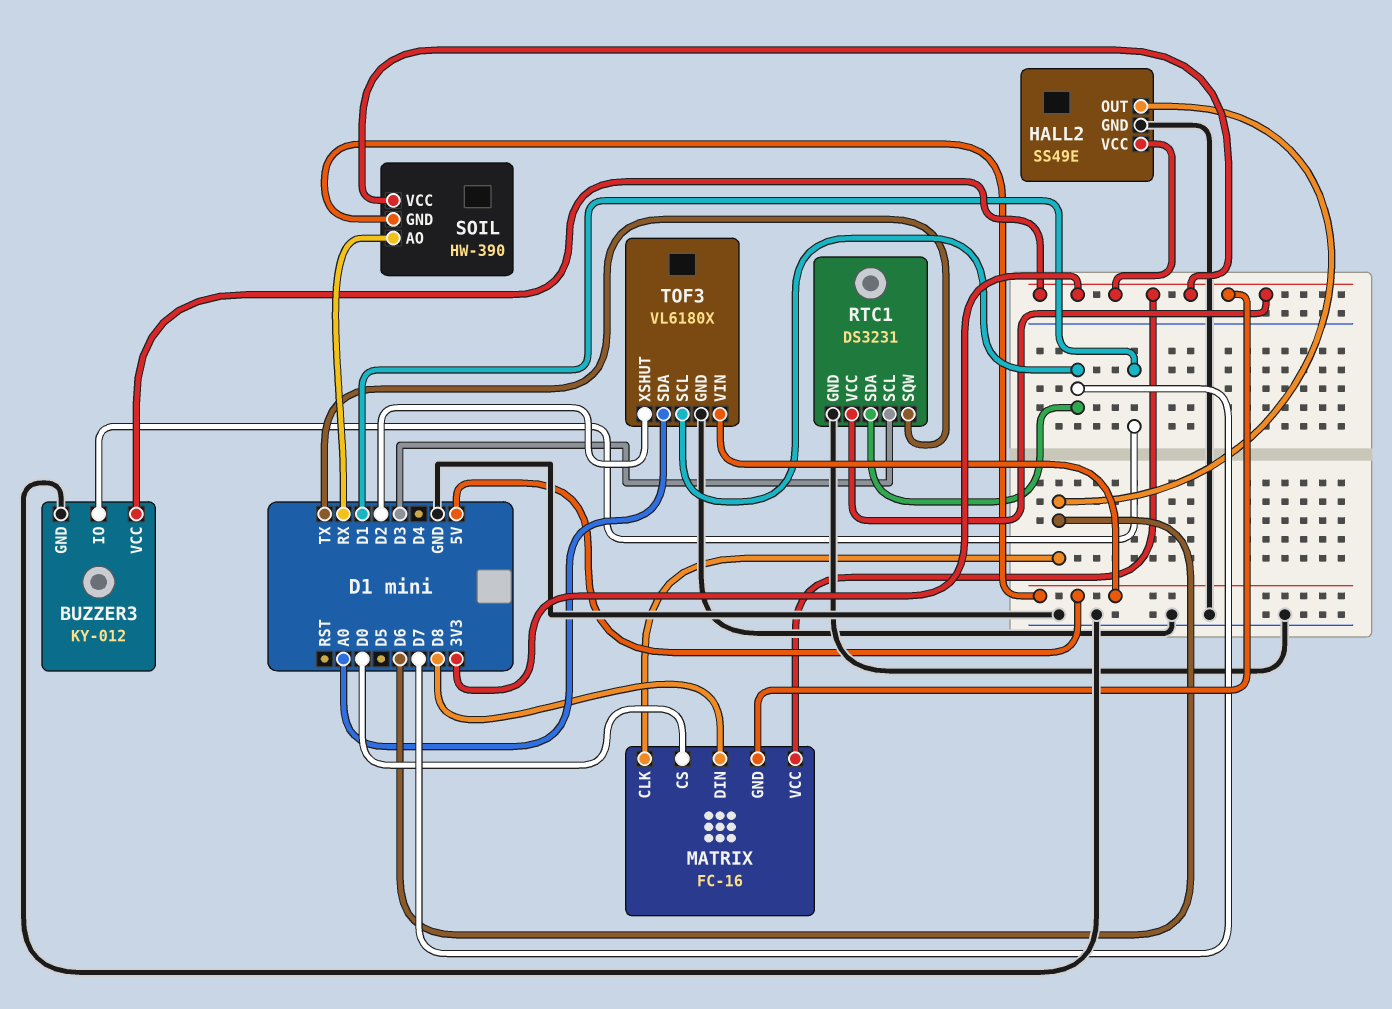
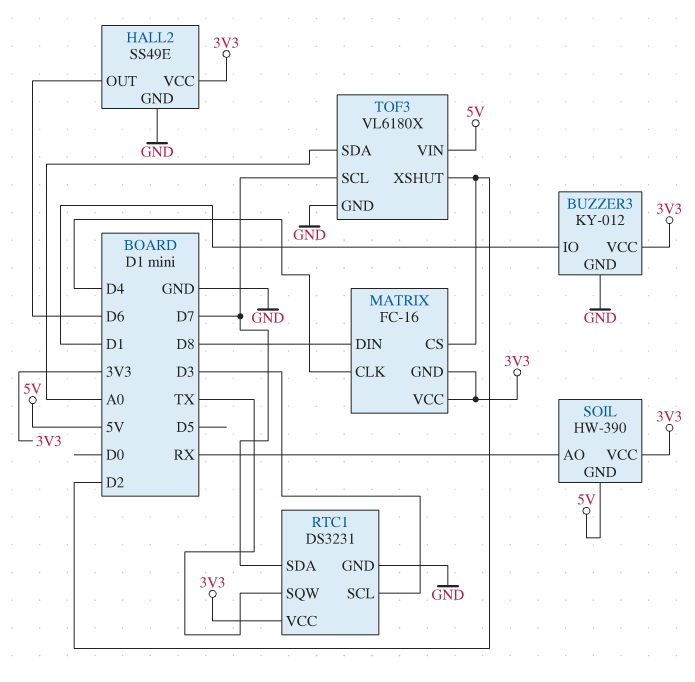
MATRIX pin CLK: D6 -> D4
MATRIX pin CS: D0 -> D2

